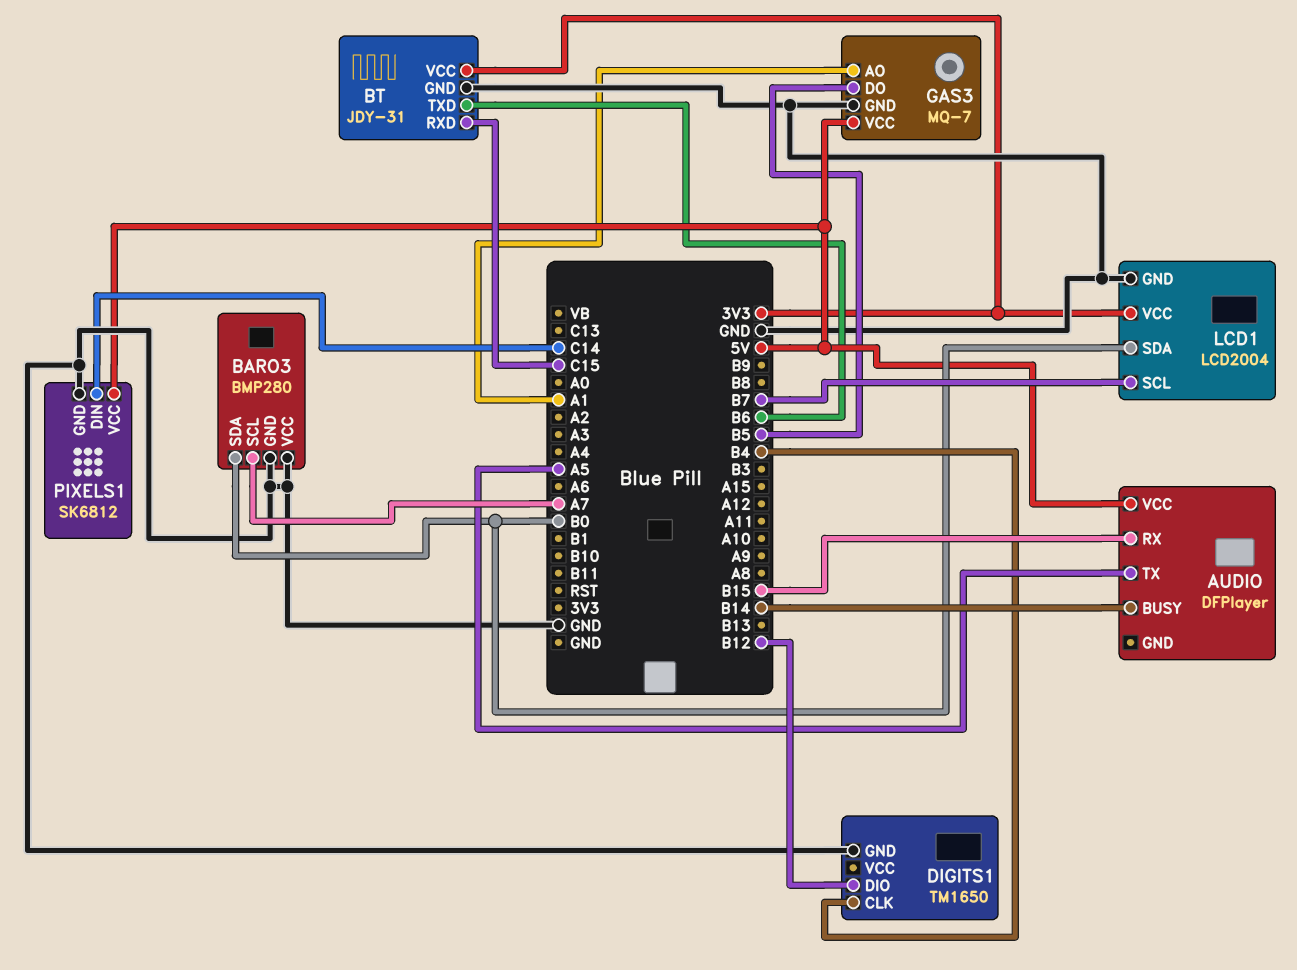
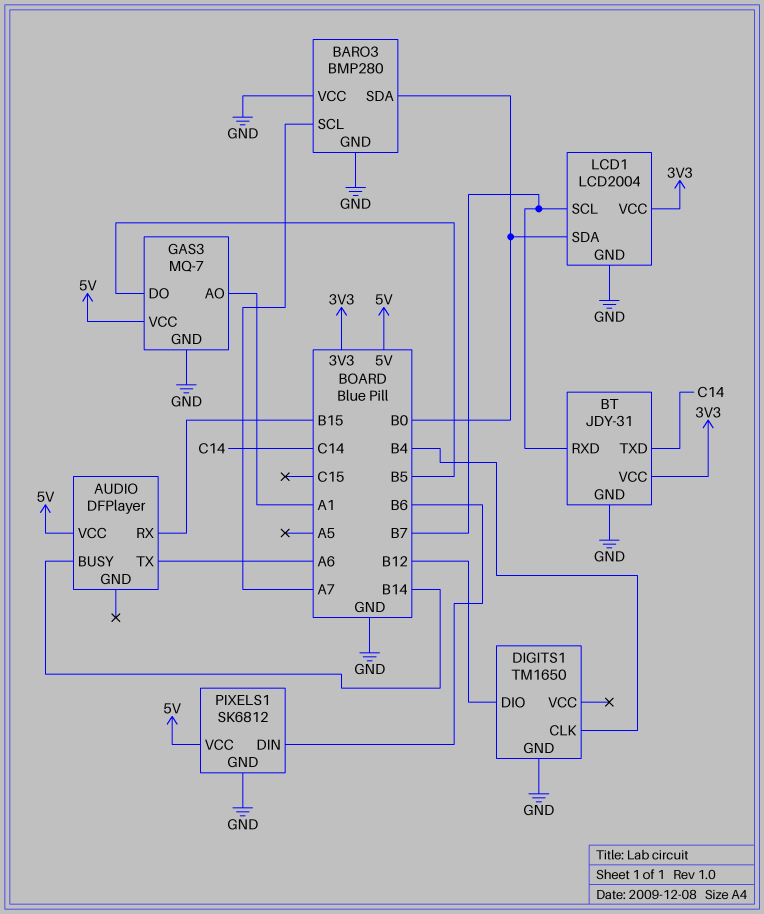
AUDIO pin TX: A5 -> A6
BT pin RXD: C15 -> B7
BT pin TXD: B6 -> C14
PIXELS1 pin DIN: C14 -> B6

